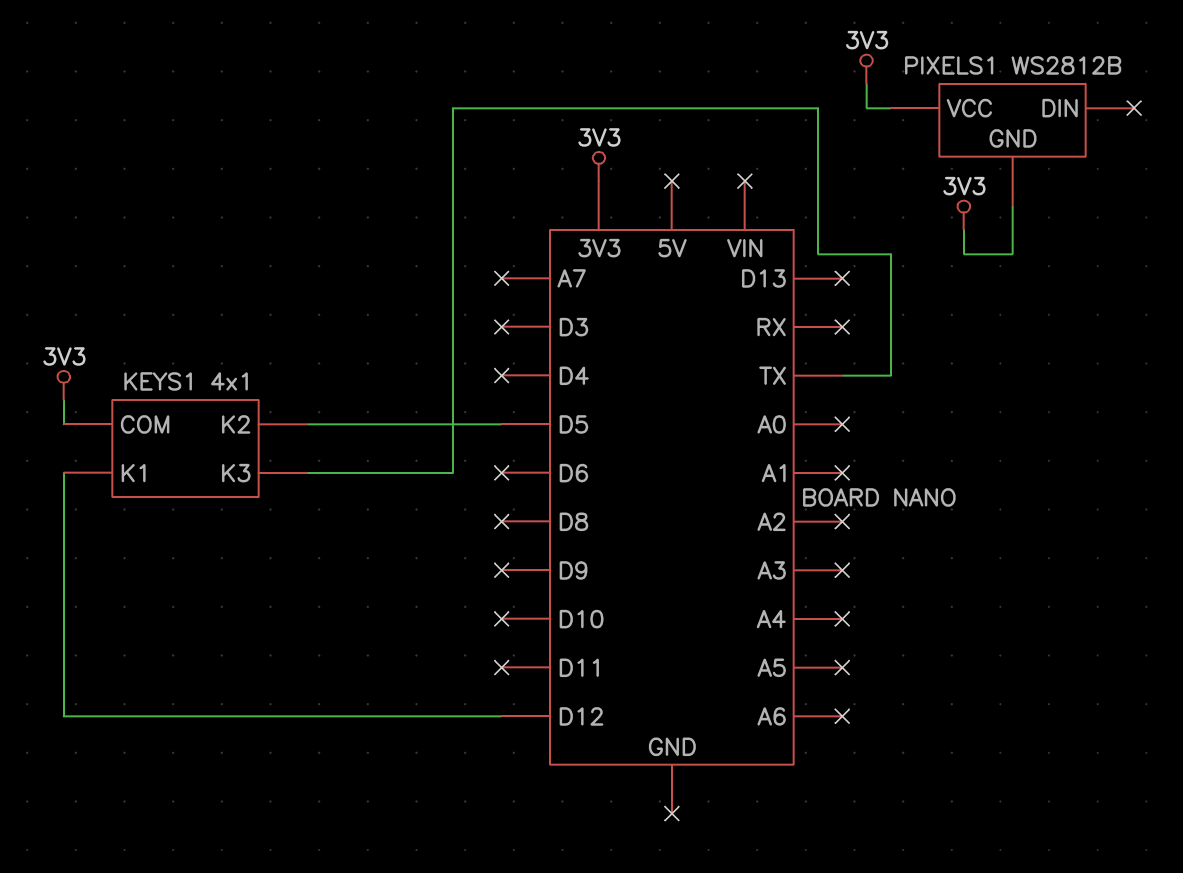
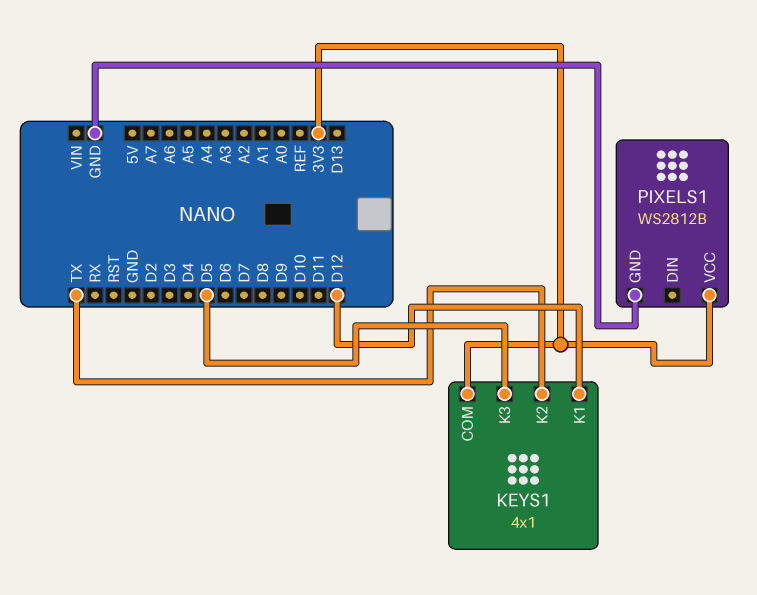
KEYS1 pin K2: D5 -> TX
KEYS1 pin K3: TX -> D5
PIXELS1 pin GND: 3V3 -> GND

